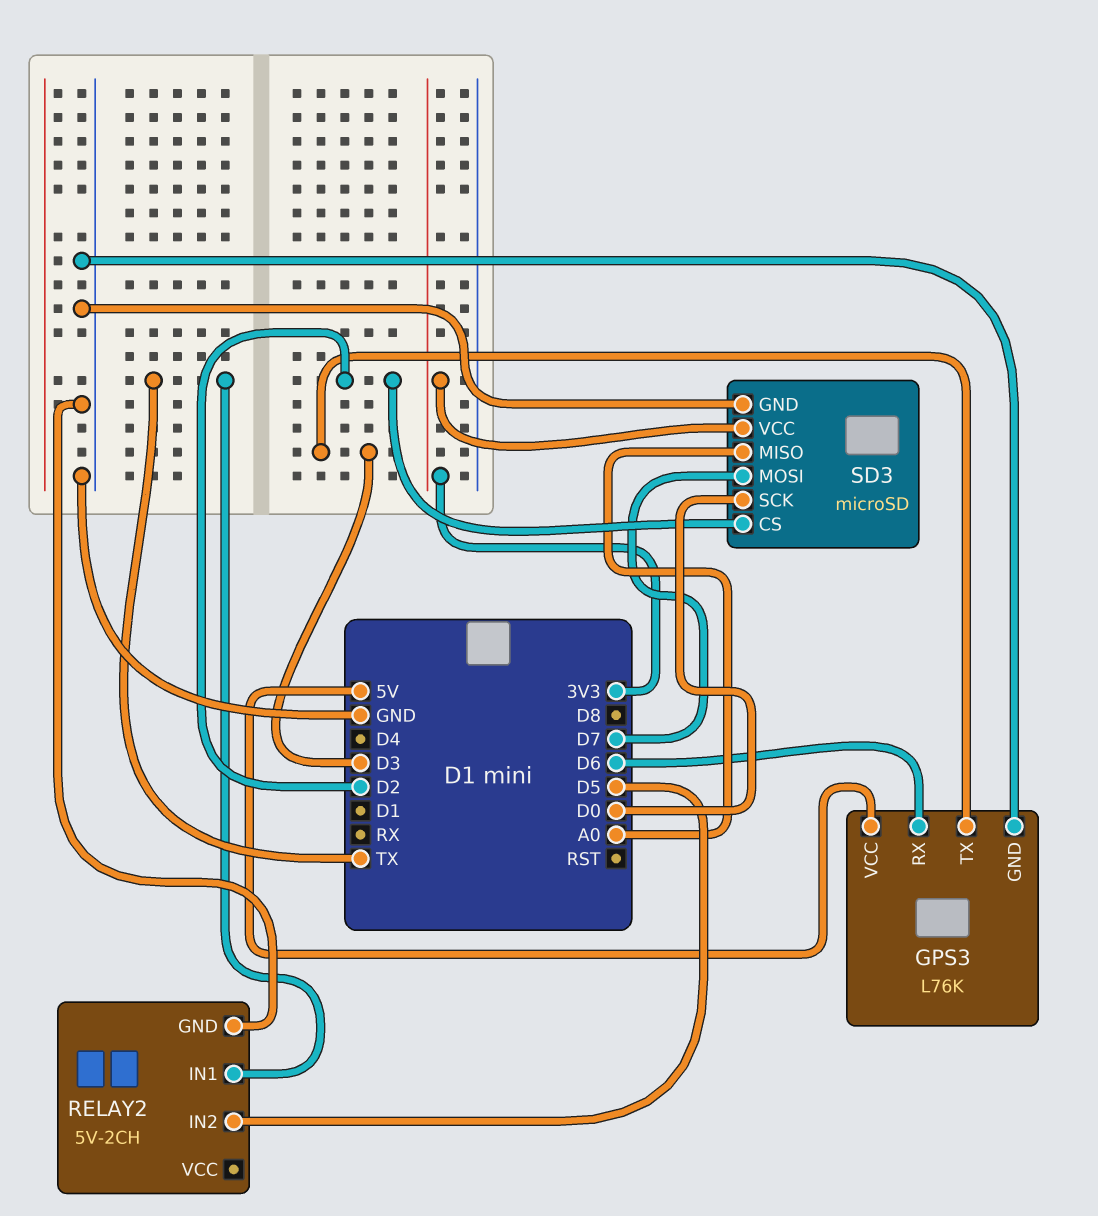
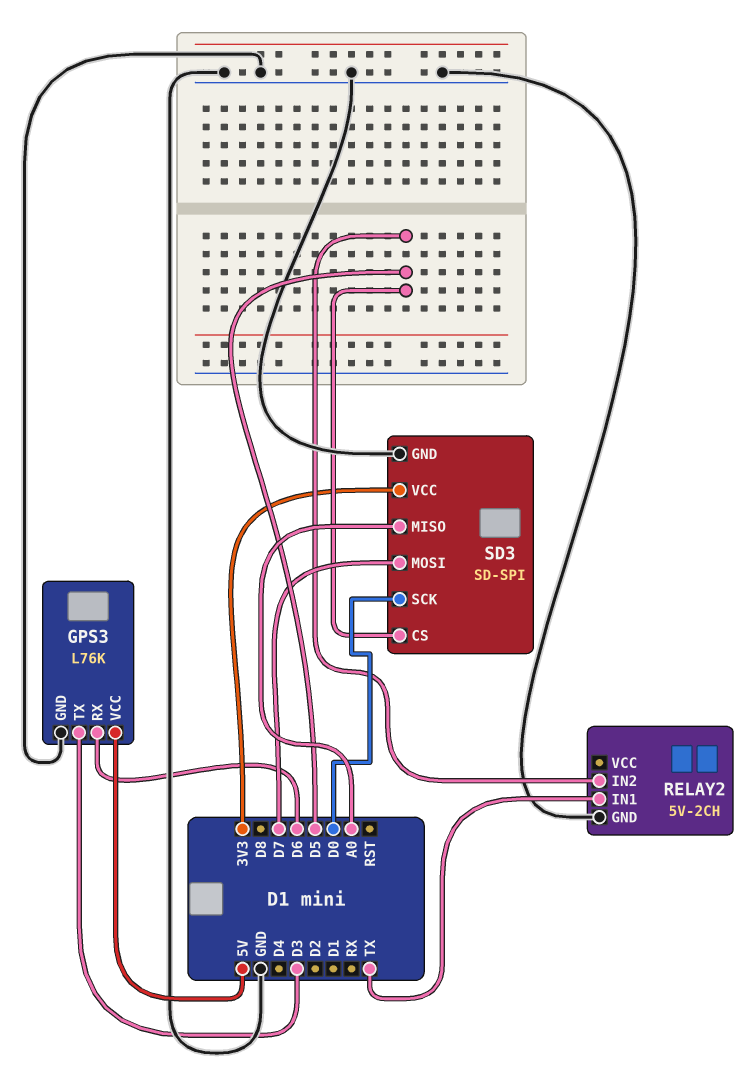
SD3: microSD -> SD-SPI
SD3 pin CS: D2 -> D5

